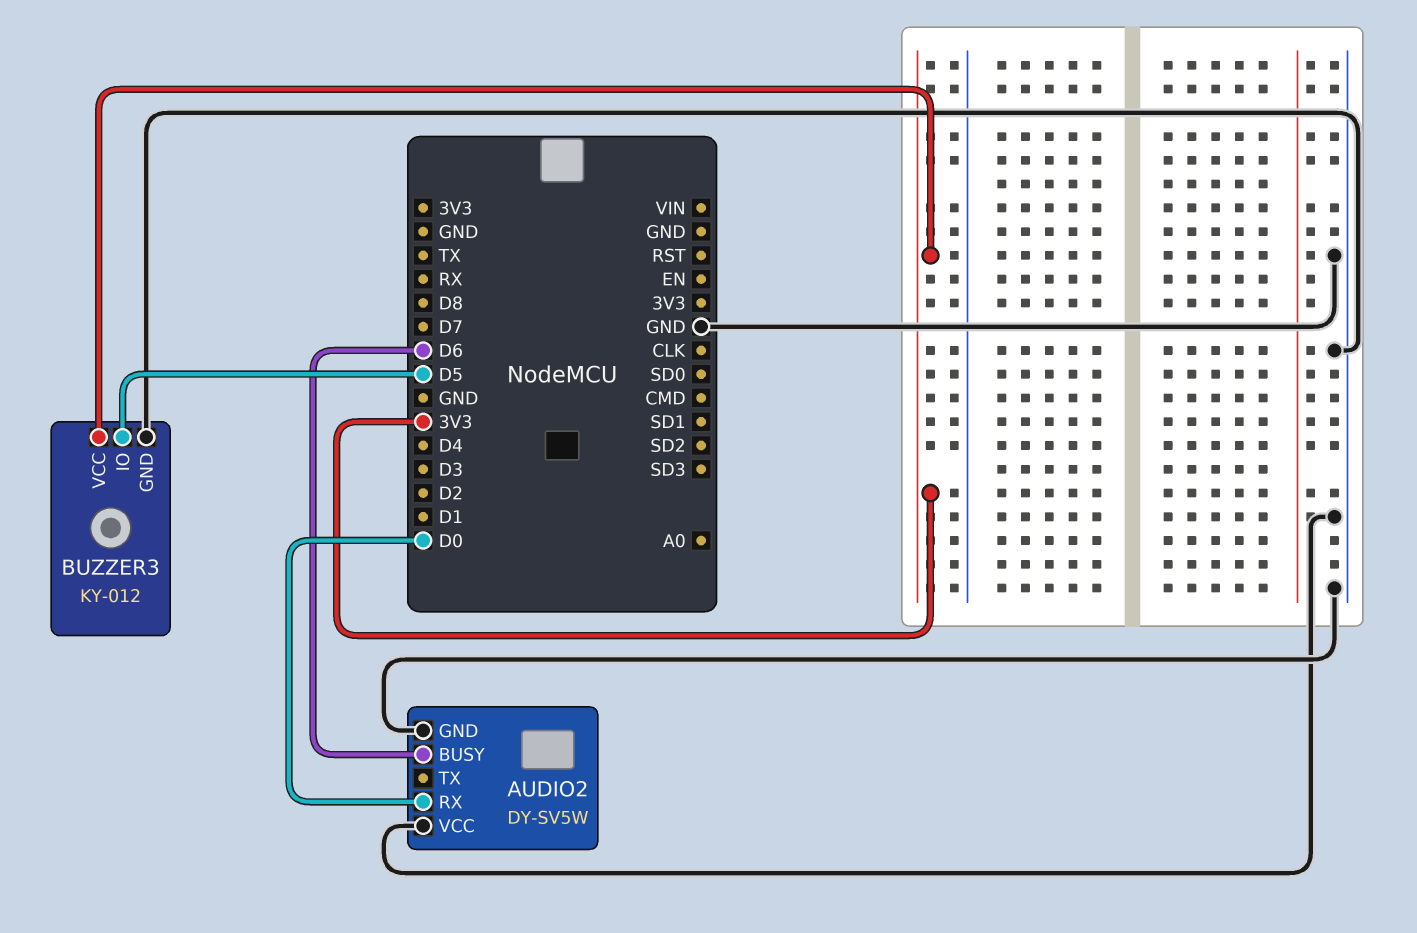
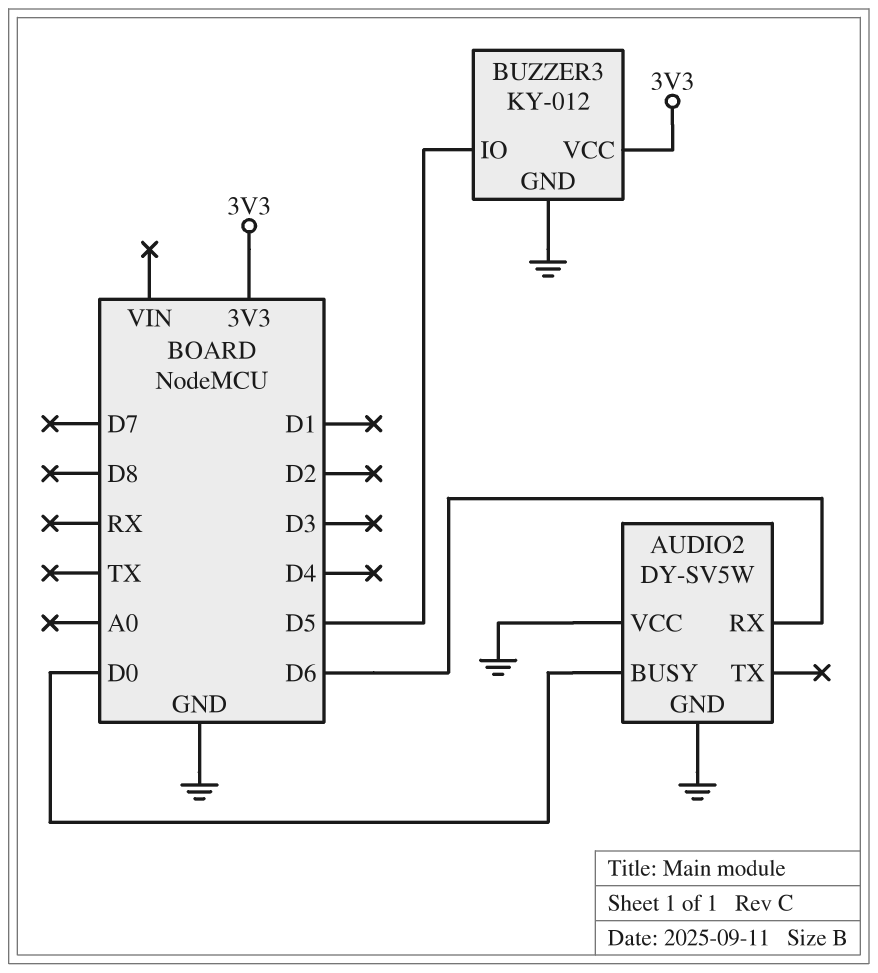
AUDIO2 pin BUSY: D6 -> D0
AUDIO2 pin RX: D0 -> D6

